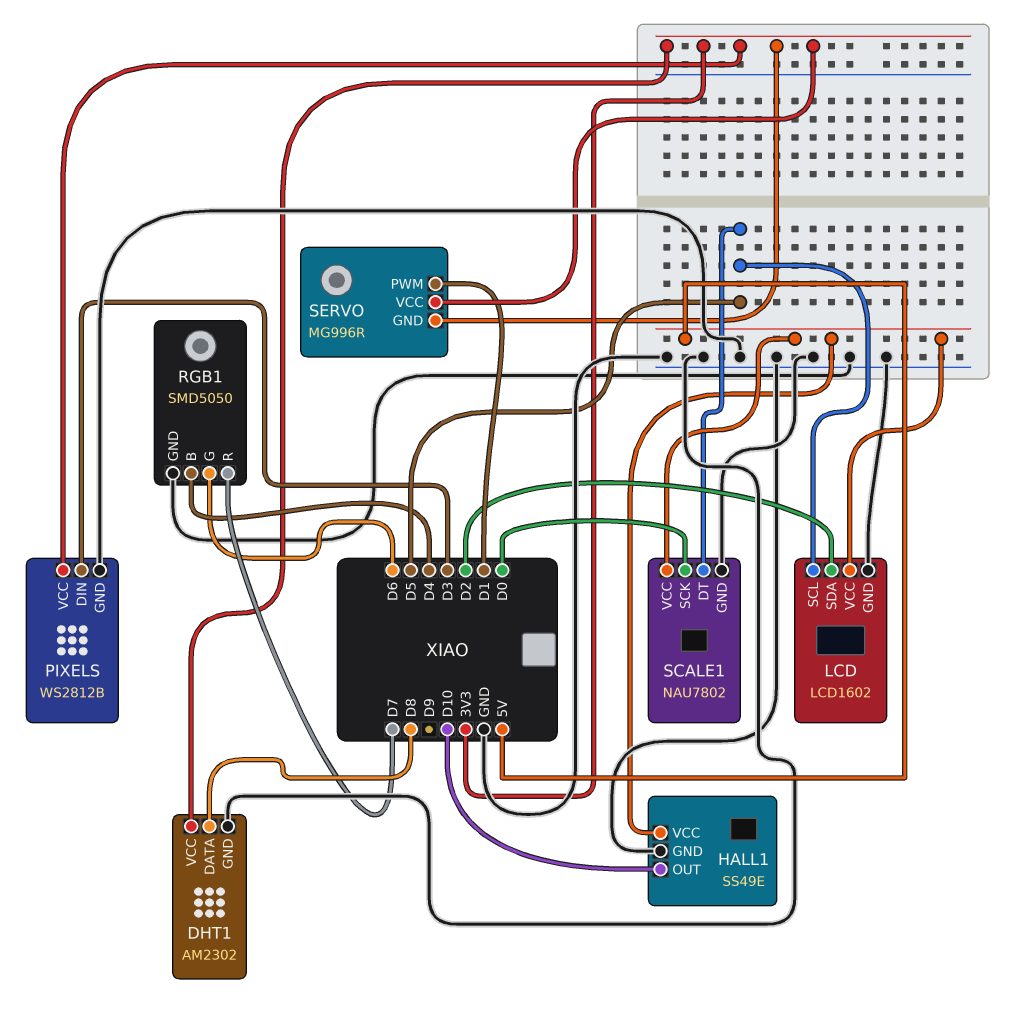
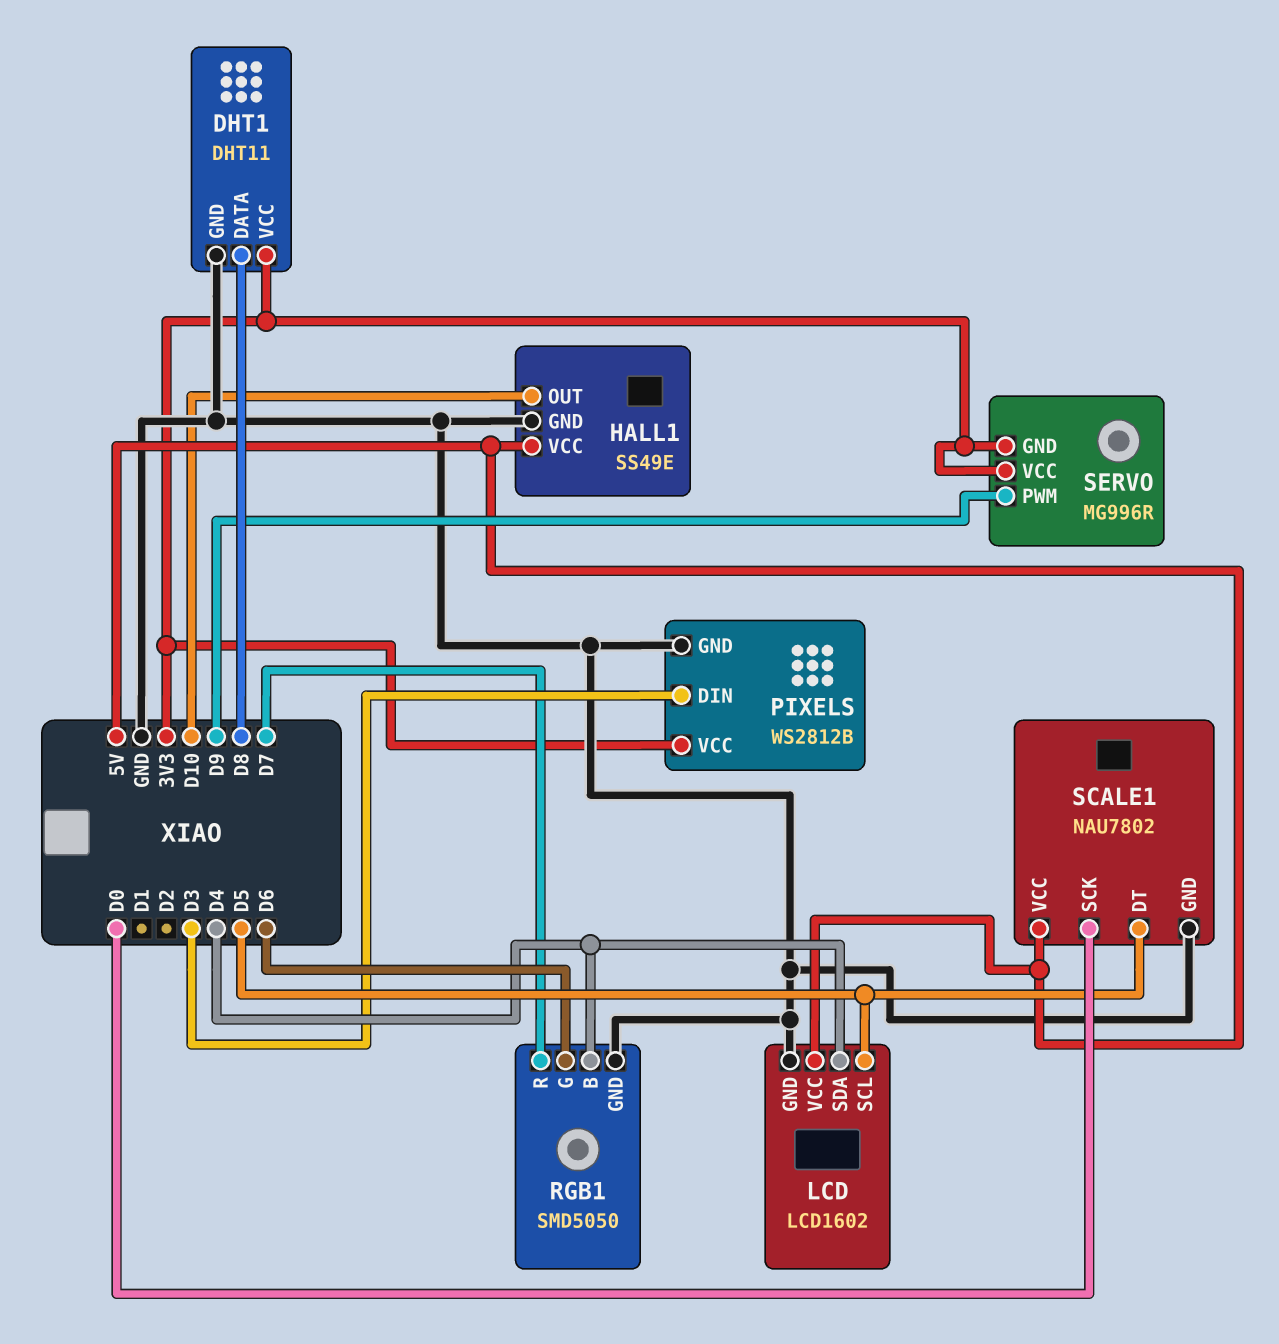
DHT1: AM2302 -> DHT11
LCD pin SDA: D2 -> D4
SERVO pin PWM: D1 -> D9

